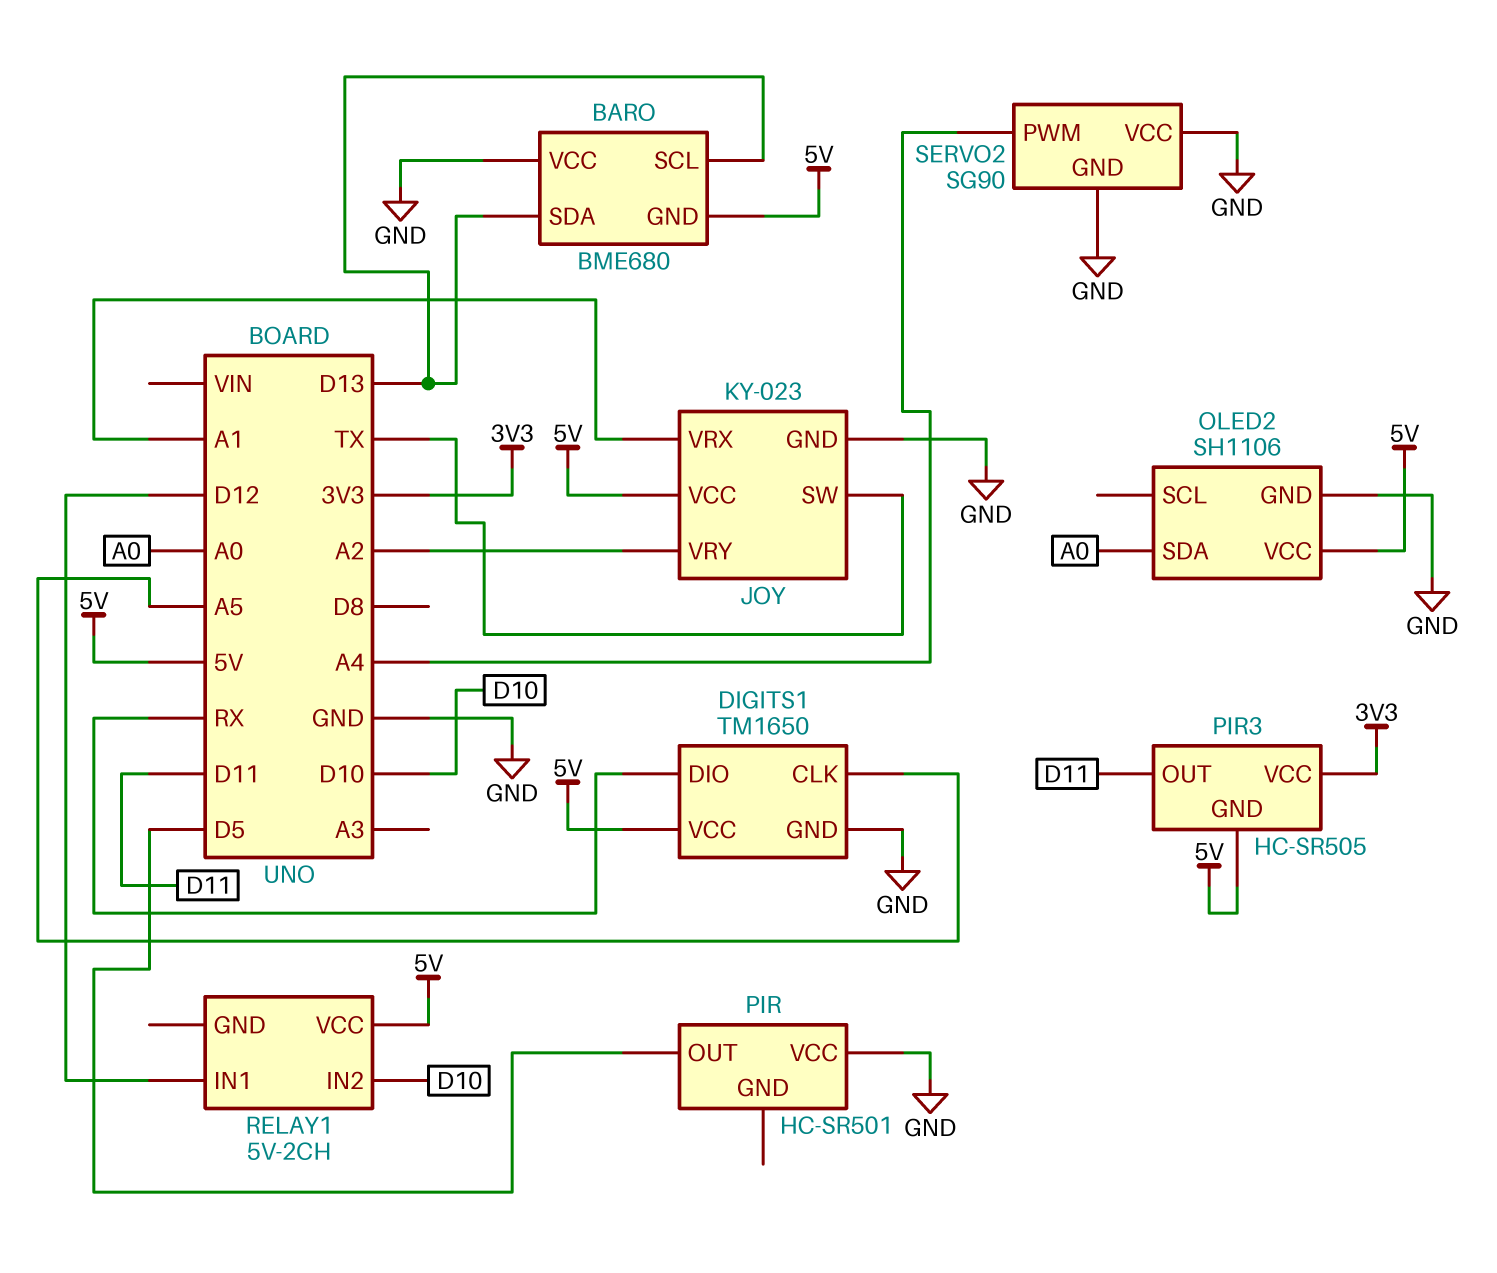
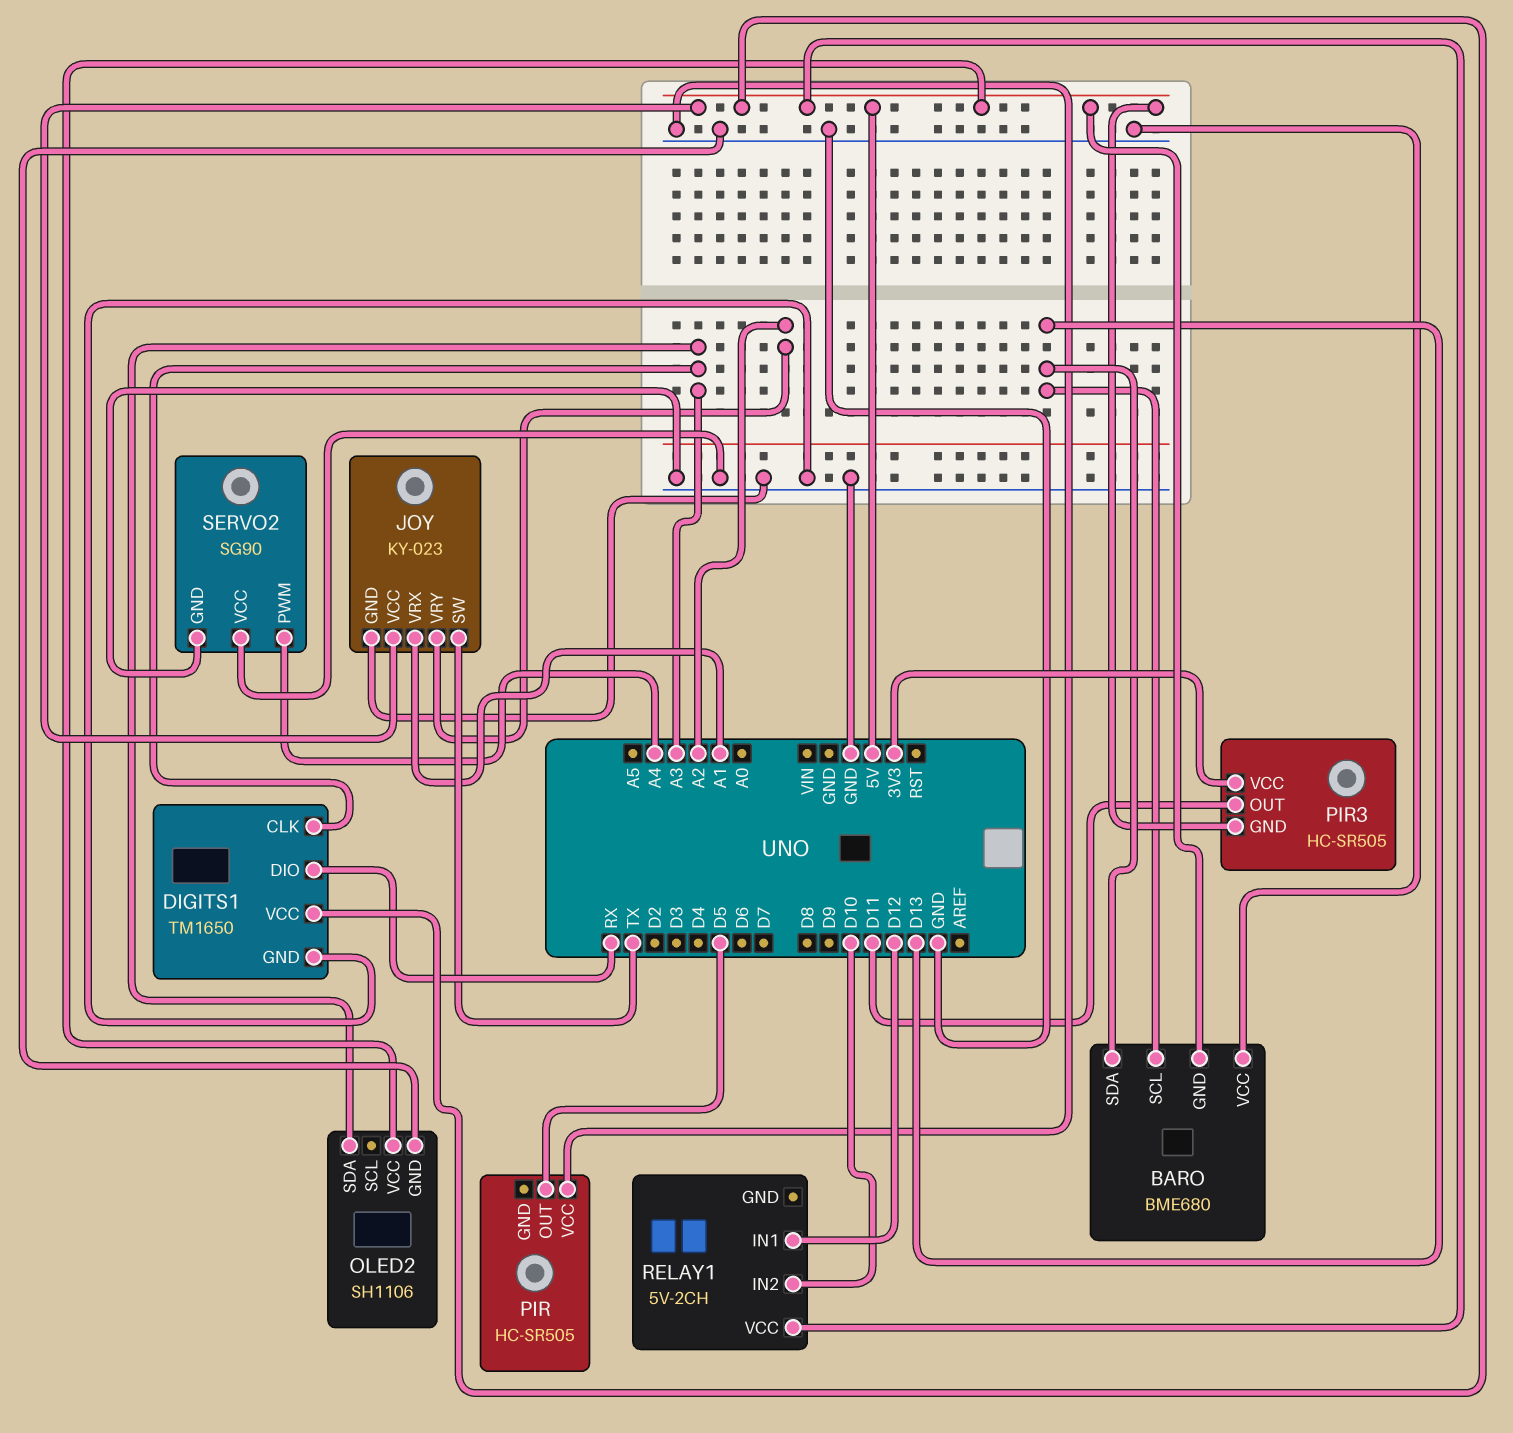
DIGITS1 pin CLK: A5 -> A3
OLED2 pin SDA: A0 -> A3
PIR: HC-SR501 -> HC-SR505

